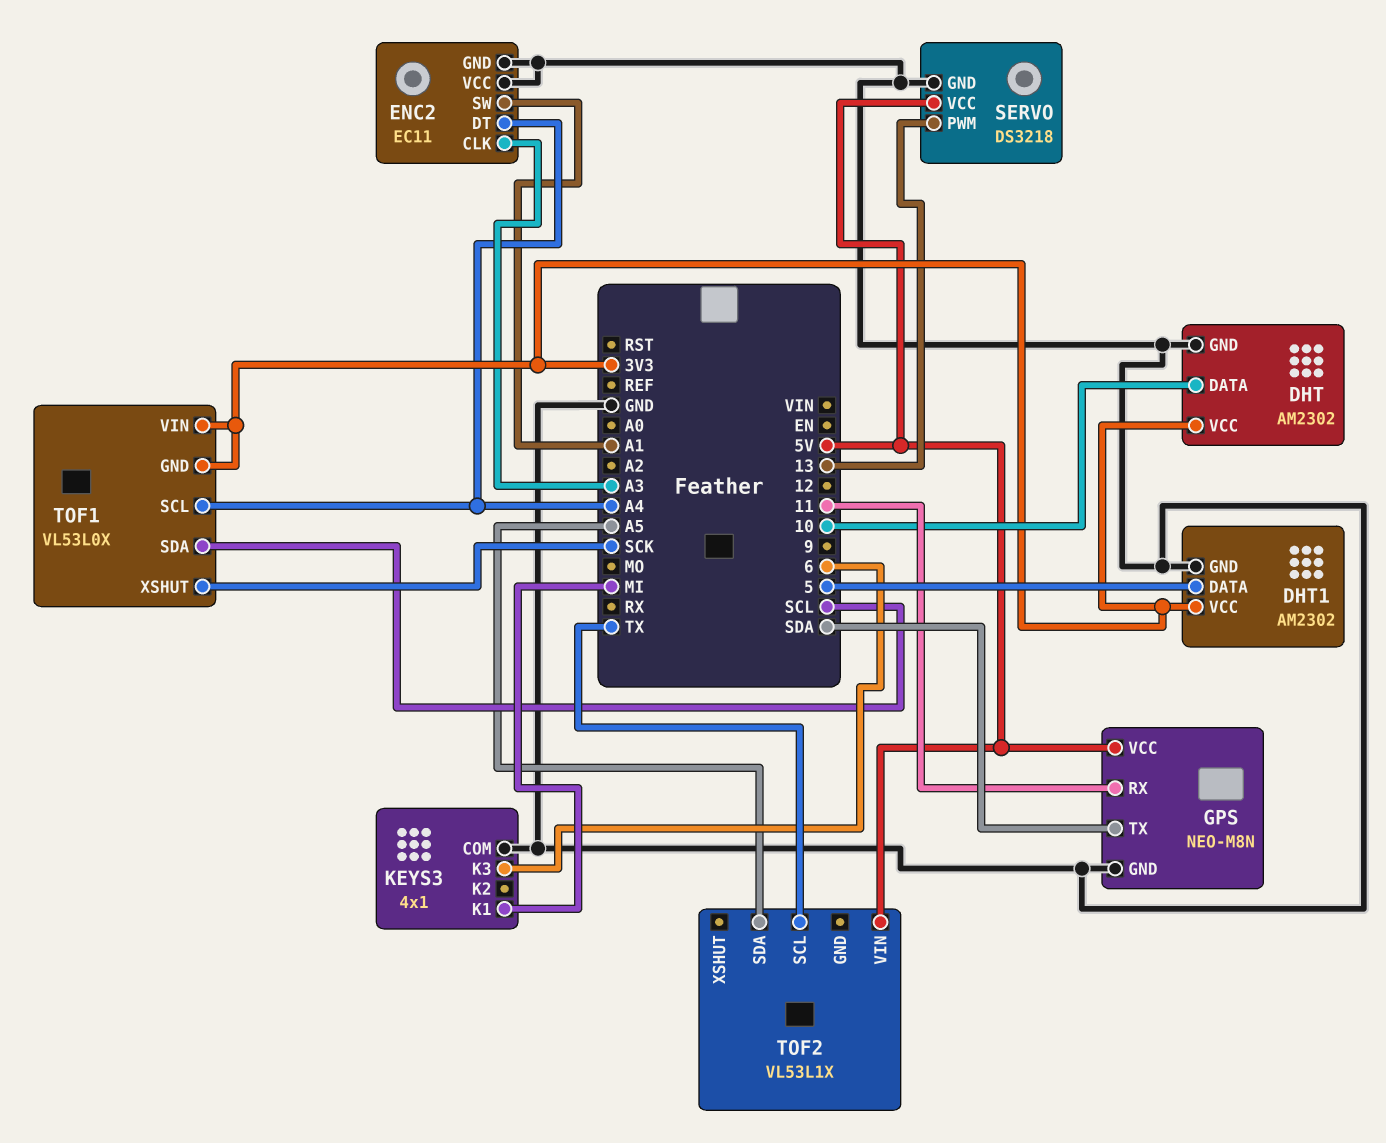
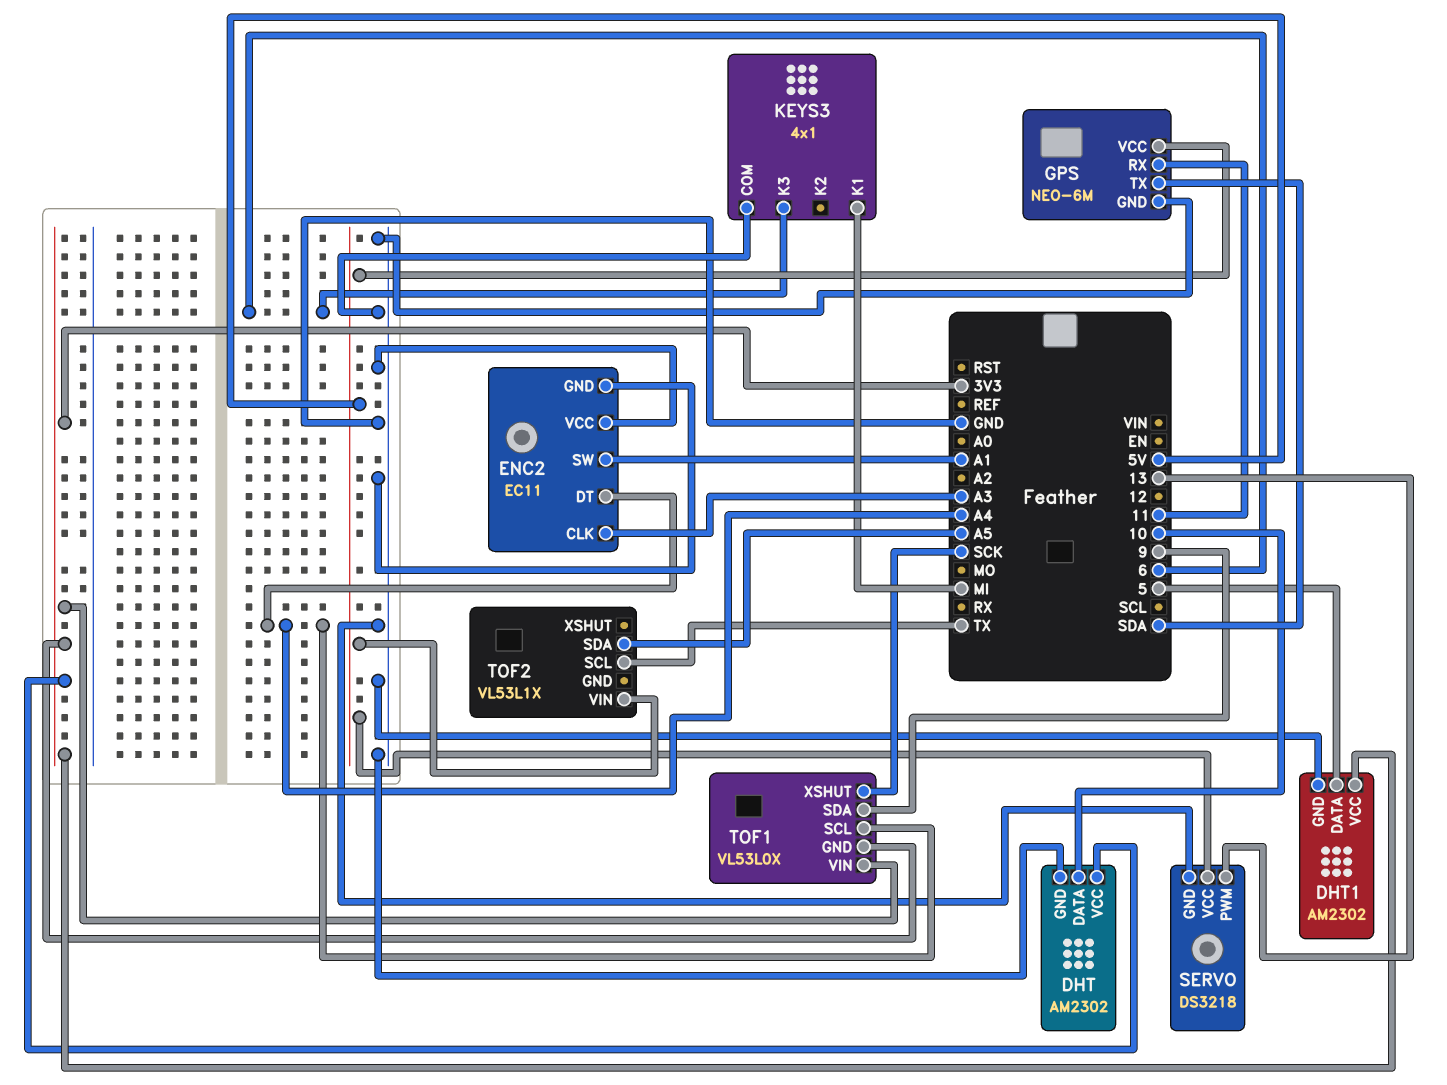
GPS: NEO-M8N -> NEO-6M
TOF1 pin SDA: SCL -> 9

